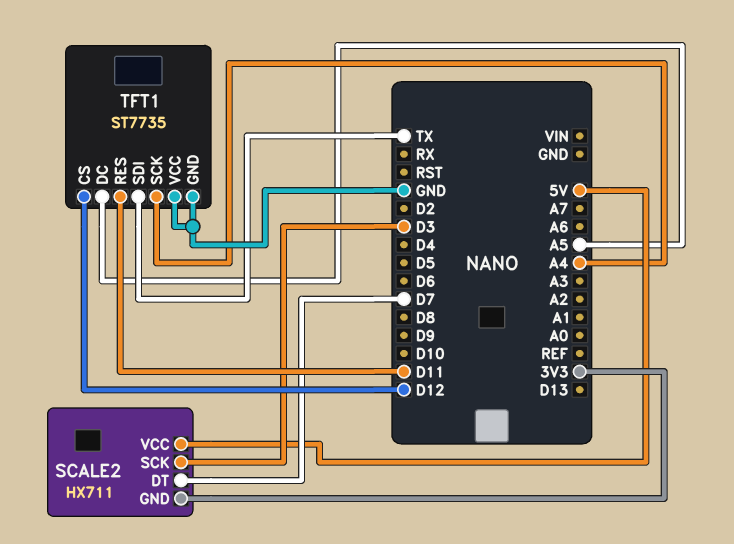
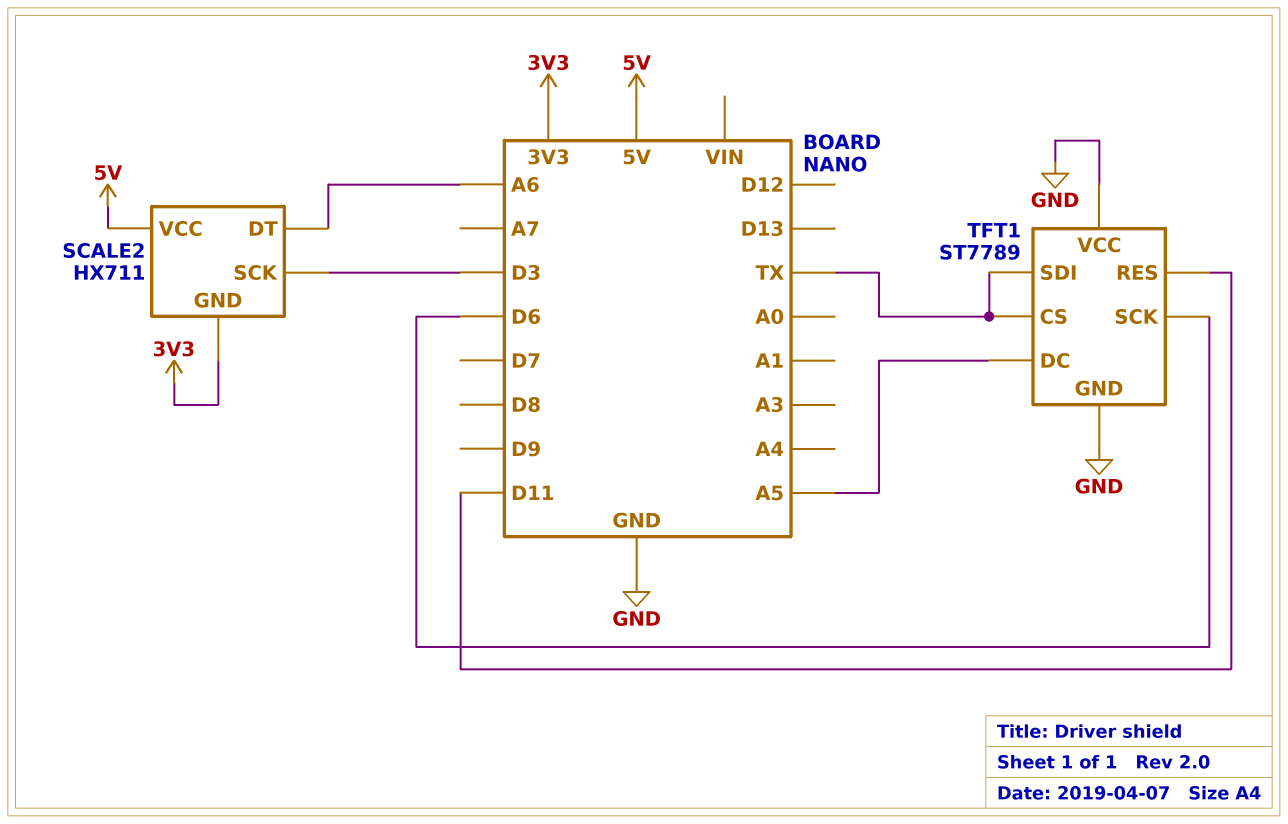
SCALE2 pin DT: D7 -> A6
TFT1: ST7735 -> ST7789
TFT1 pin CS: D12 -> TX
TFT1 pin SCK: A4 -> D6

